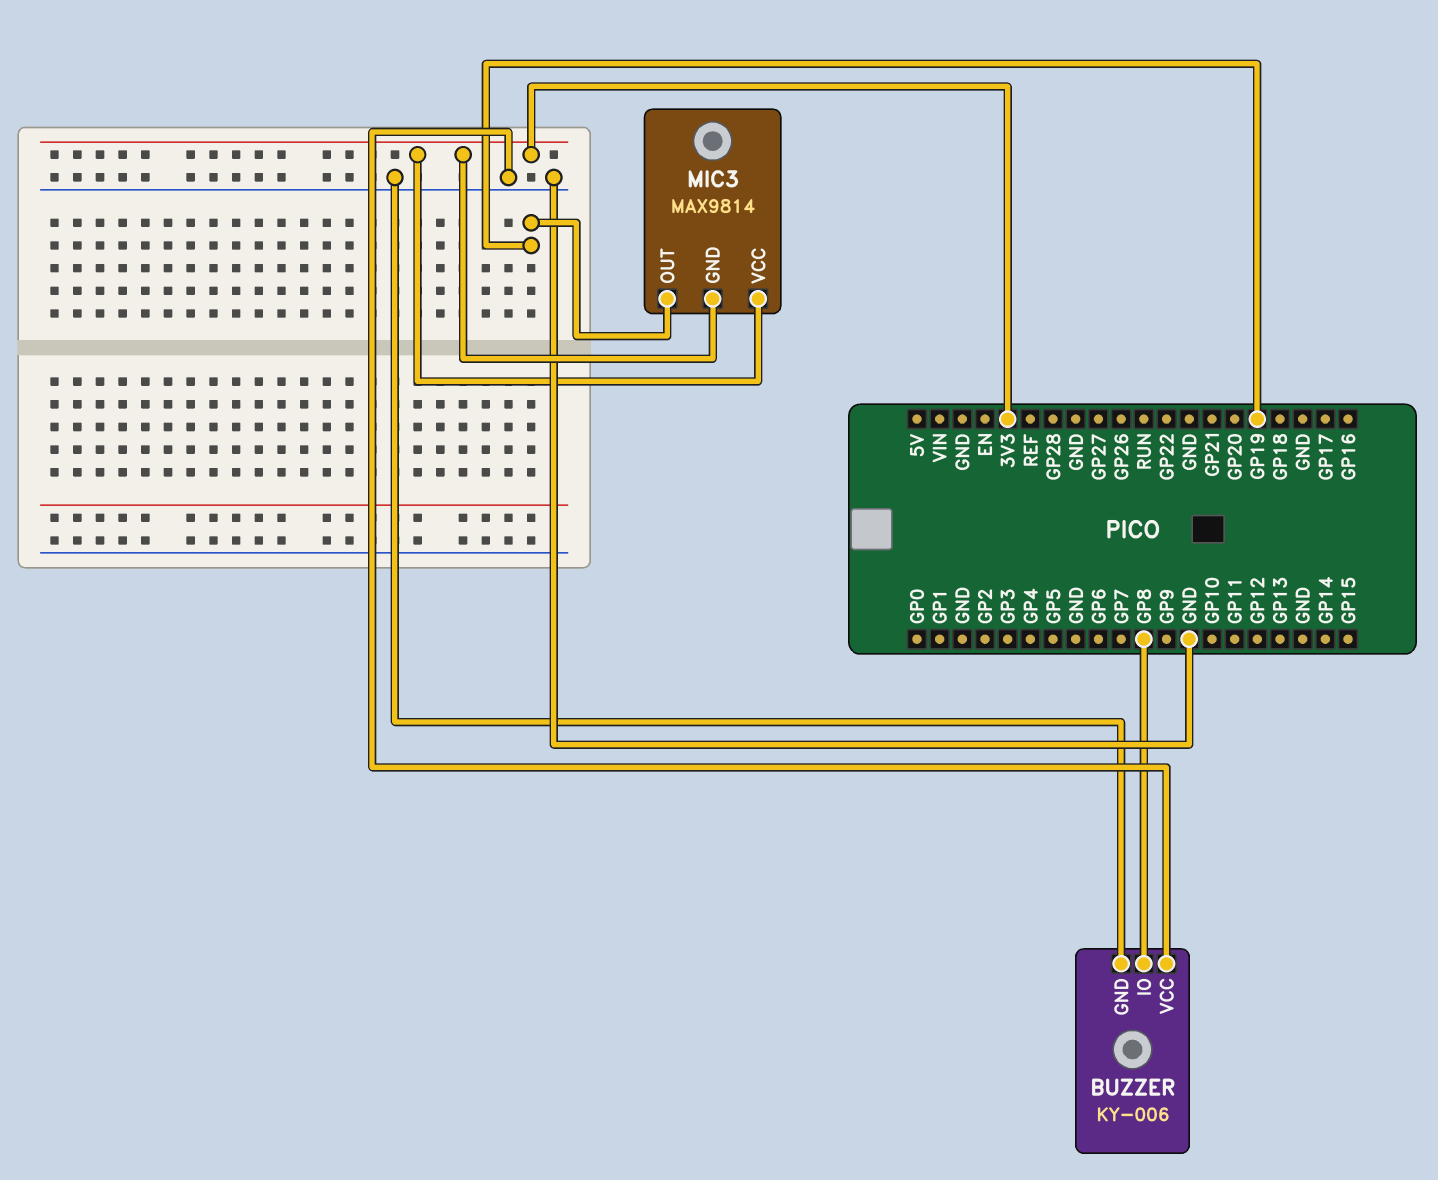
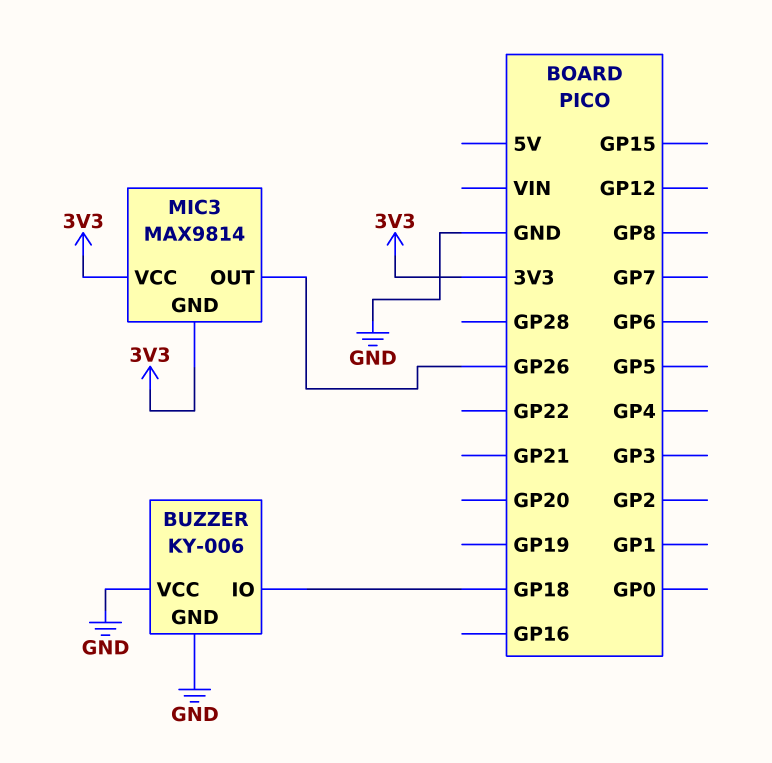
BUZZER pin IO: GP8 -> GP18
MIC3 pin OUT: GP19 -> GP26

